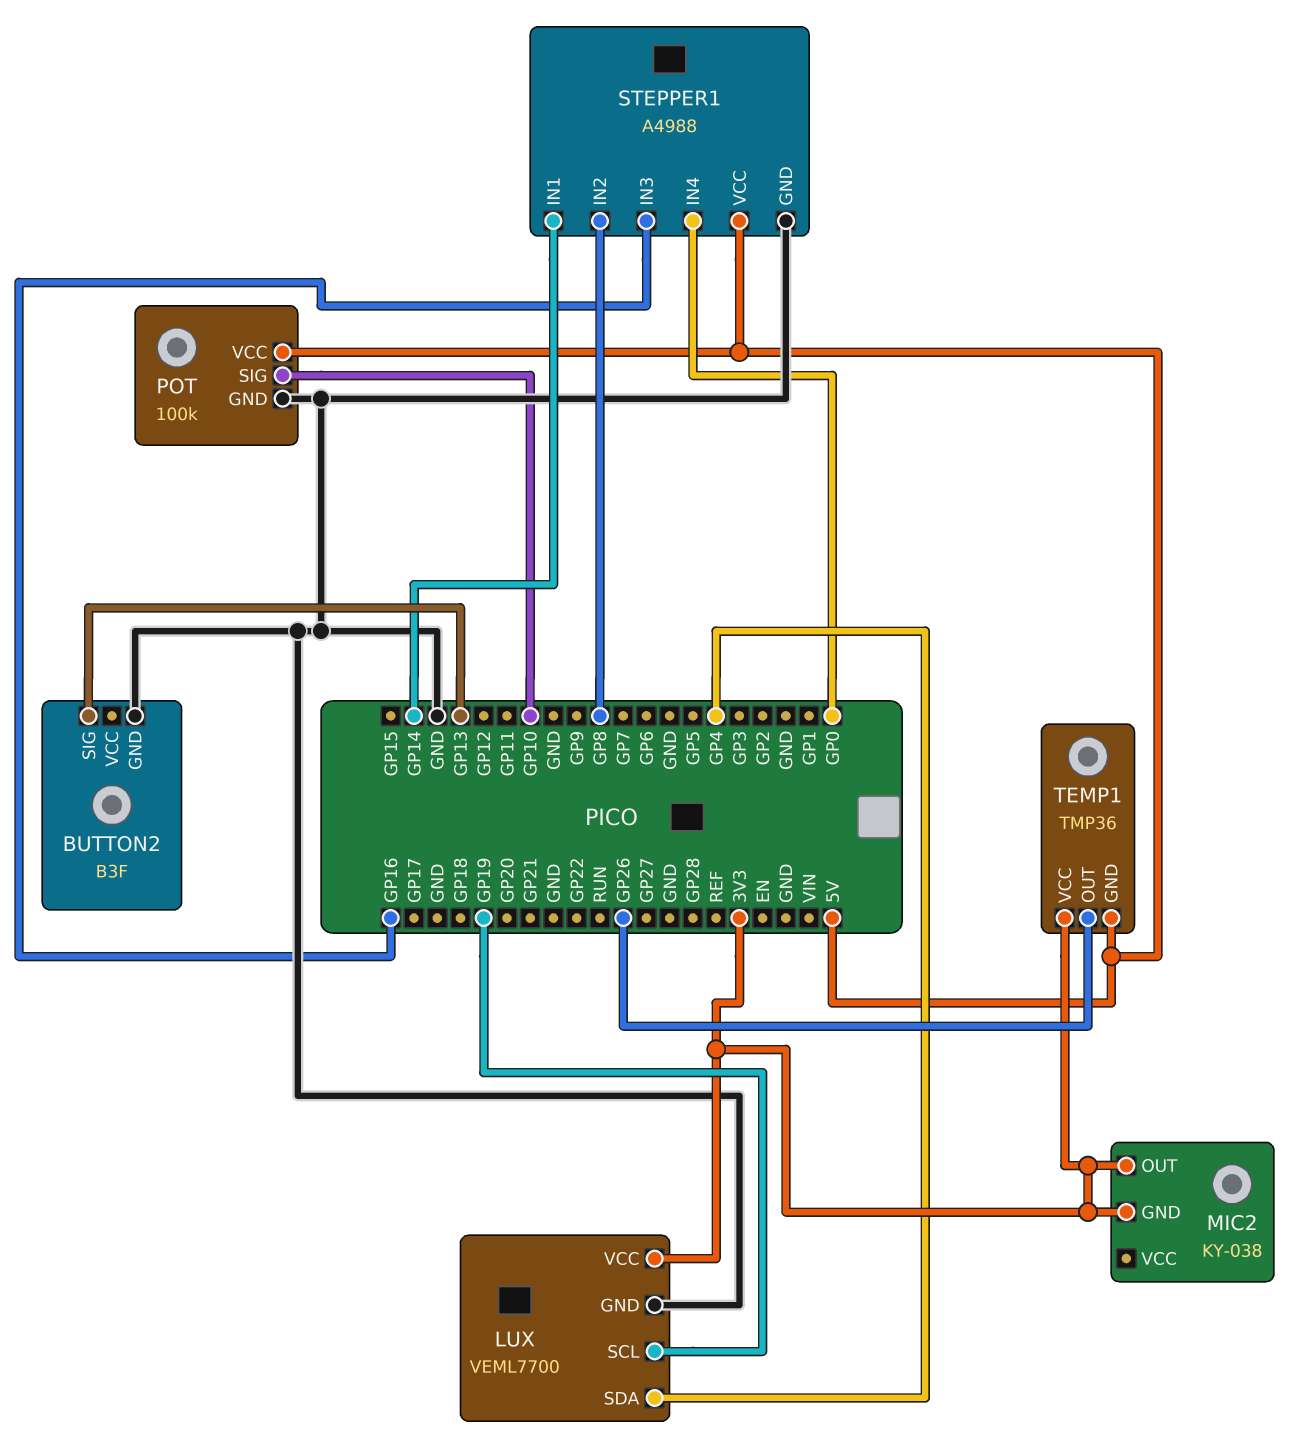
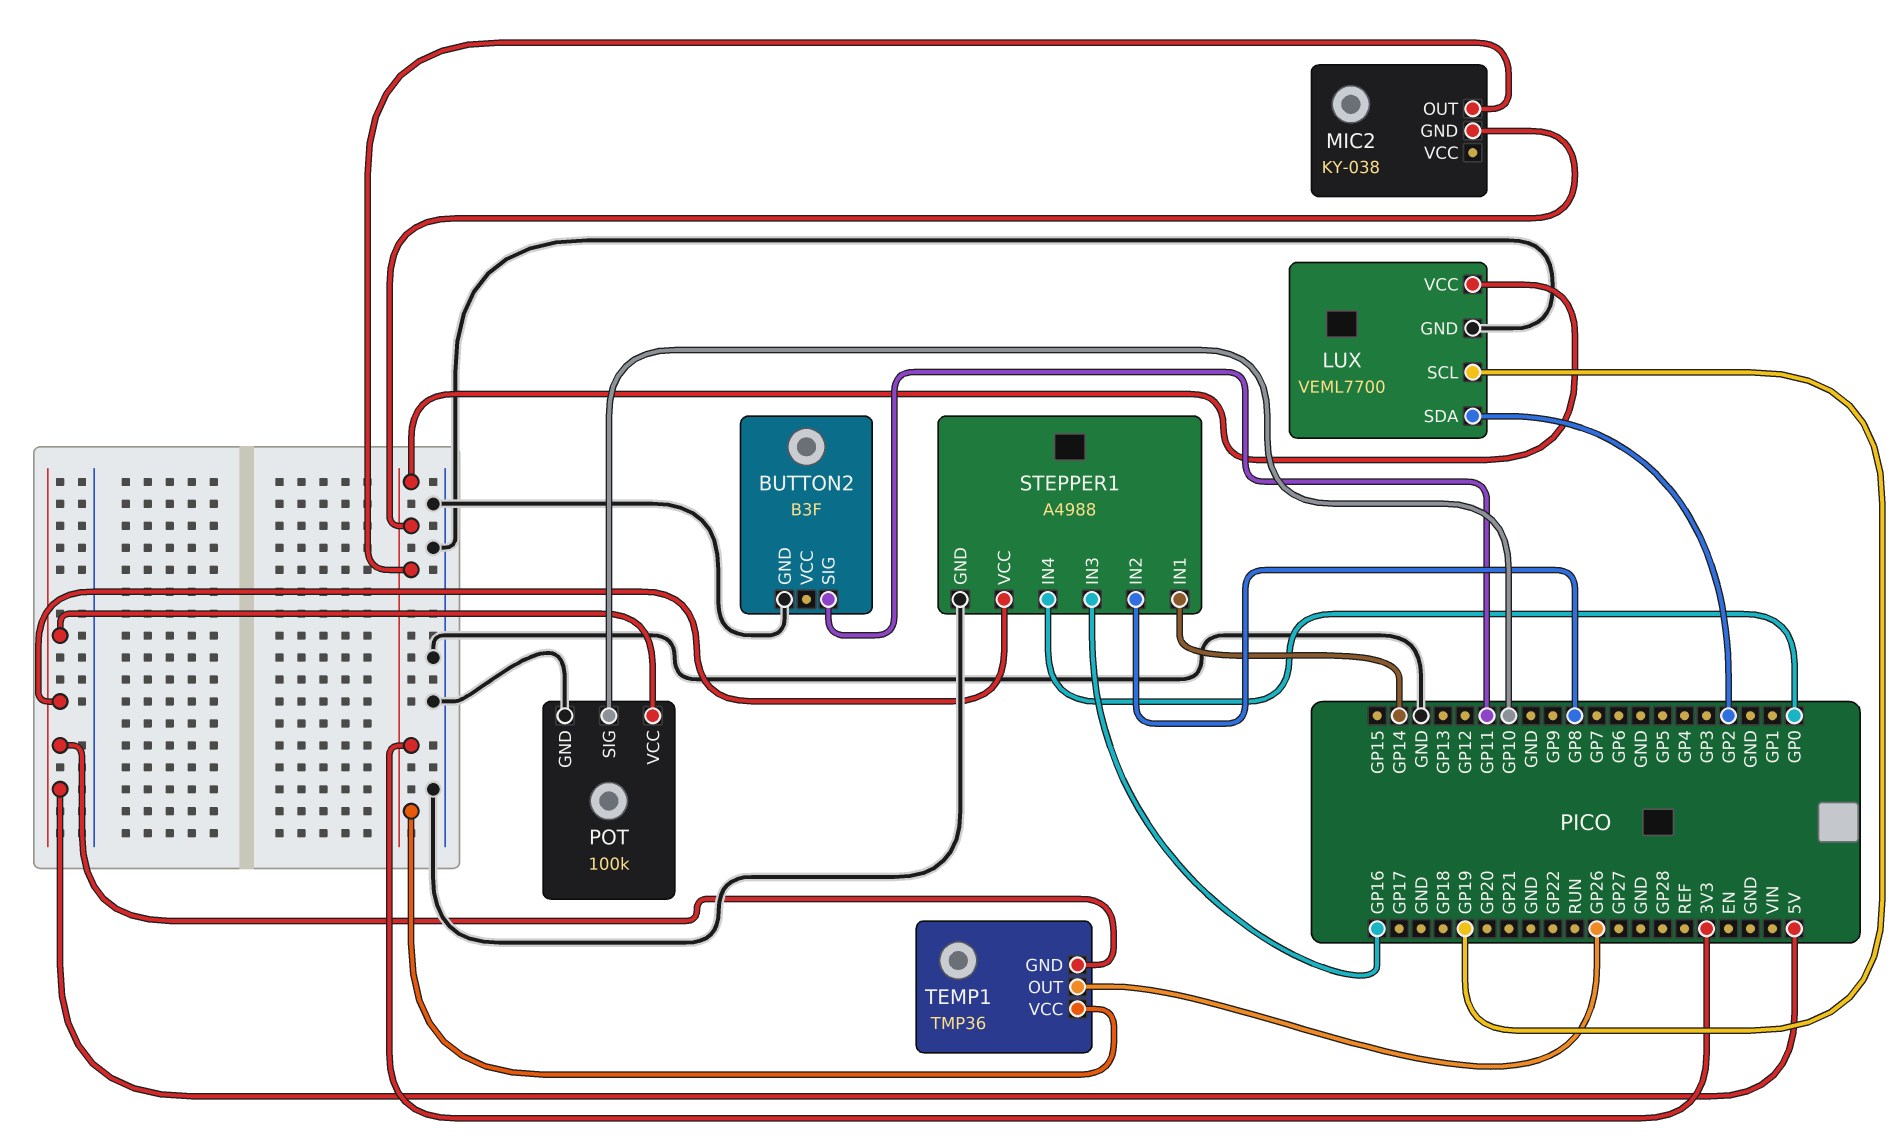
BUTTON2 pin SIG: GP13 -> GP11
LUX pin SDA: GP4 -> GP2

